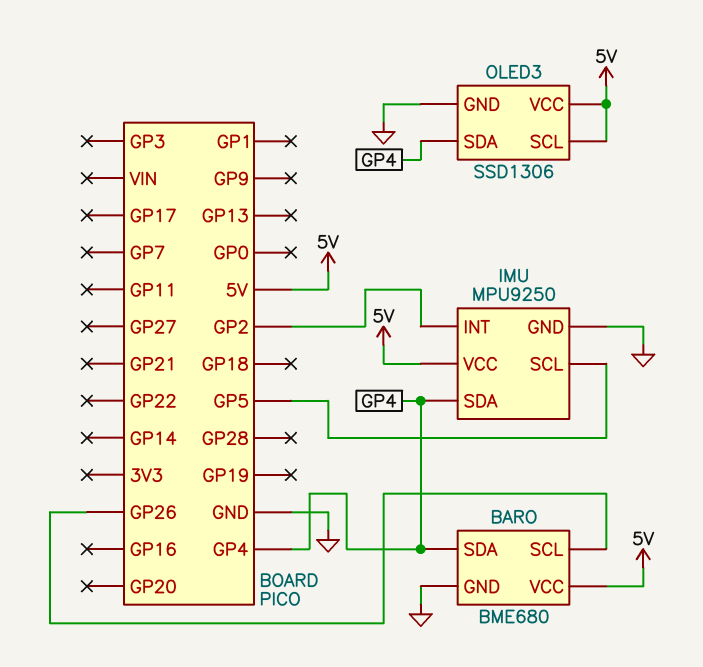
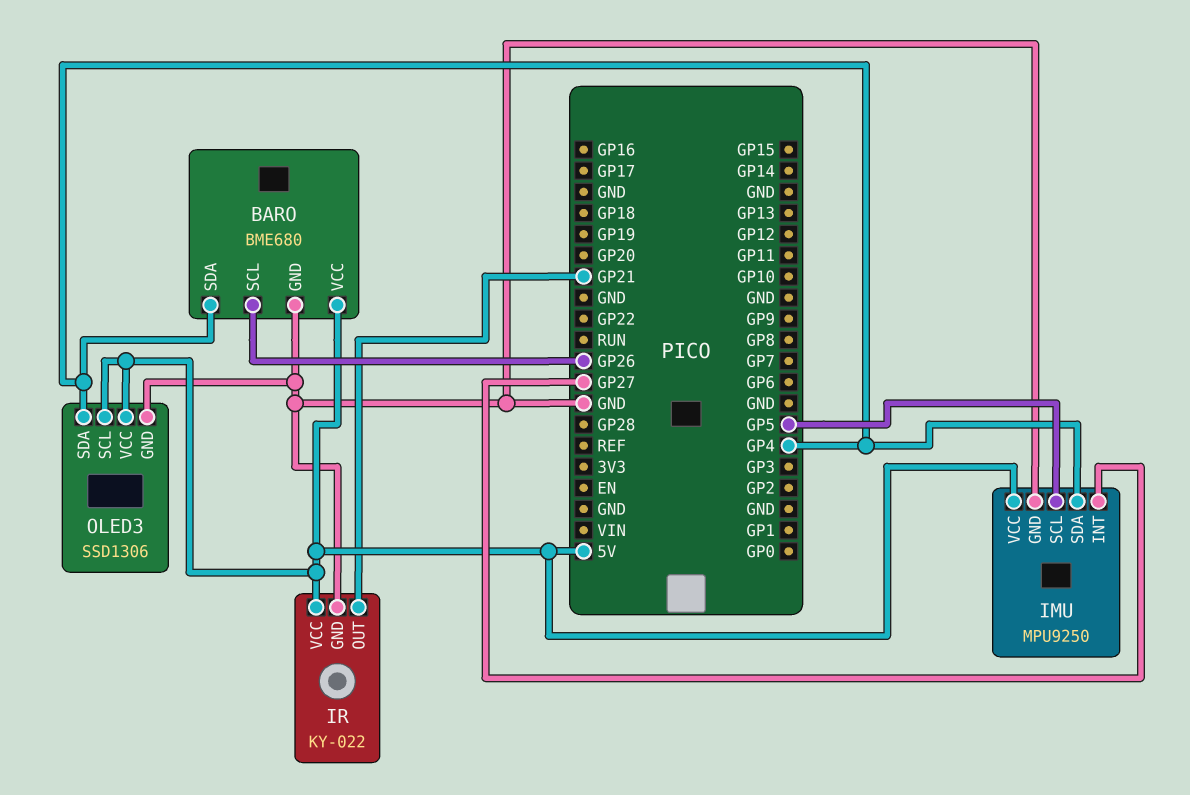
IMU pin INT: GP2 -> GP27
IR: none -> KY-022
IR pin GND: none -> GND
IR pin OUT: none -> GP21
IR pin VCC: none -> 5V

